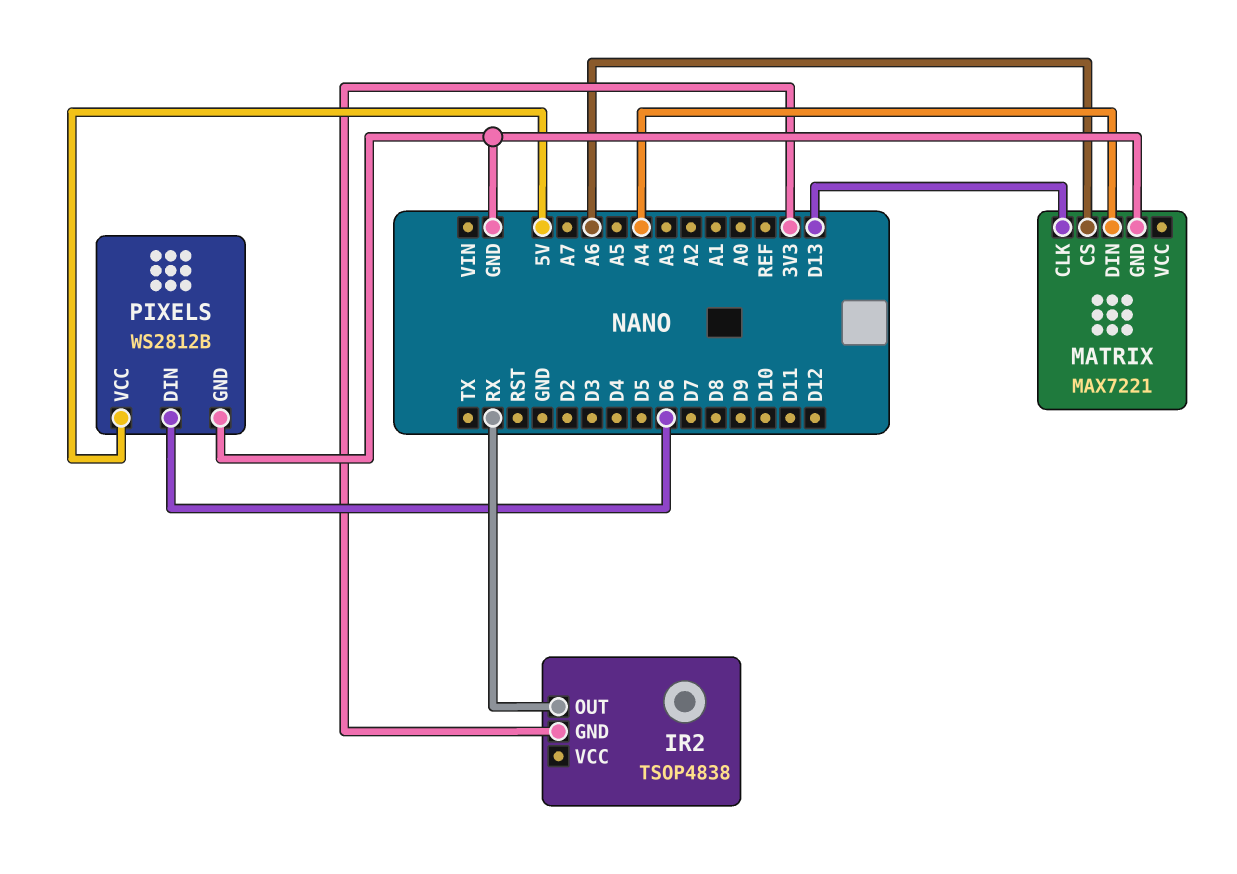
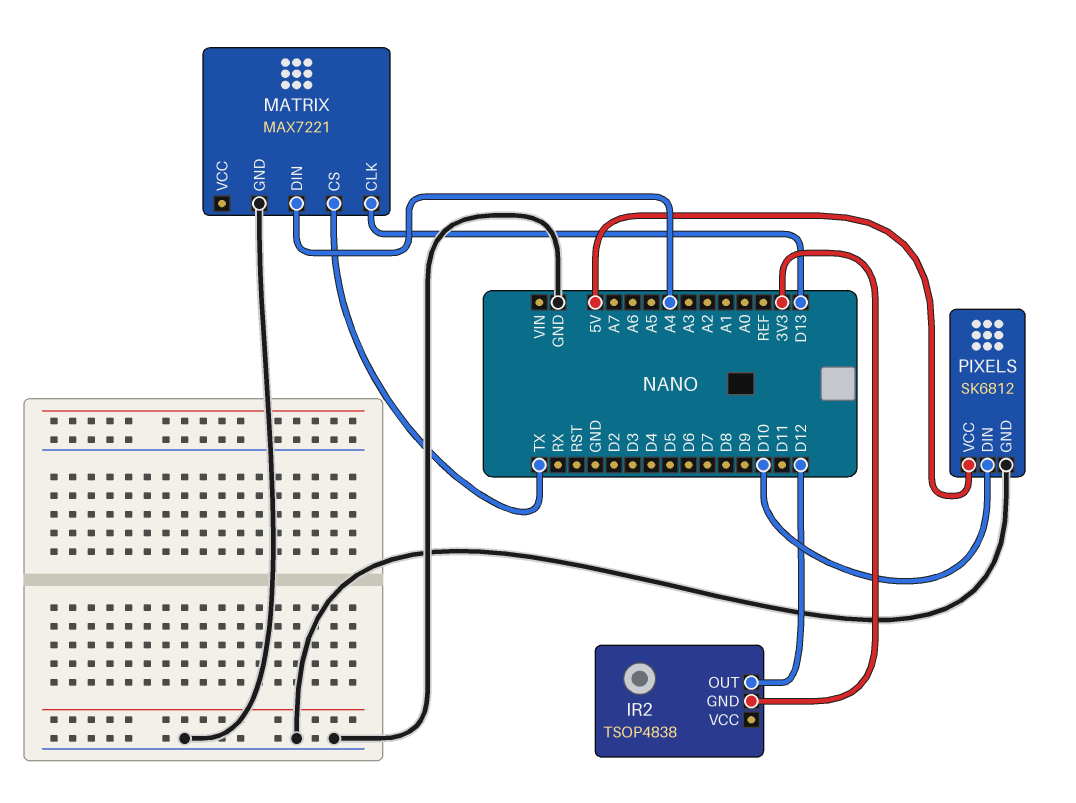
IR2 pin OUT: RX -> D12
MATRIX pin CS: A6 -> TX
PIXELS: WS2812B -> SK6812
PIXELS pin DIN: D6 -> D10

